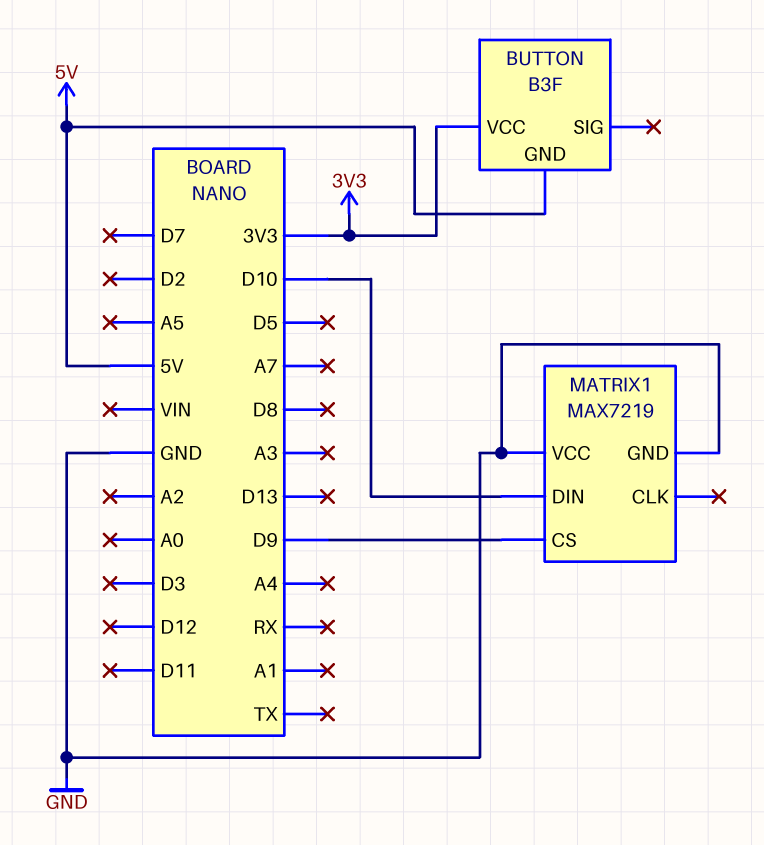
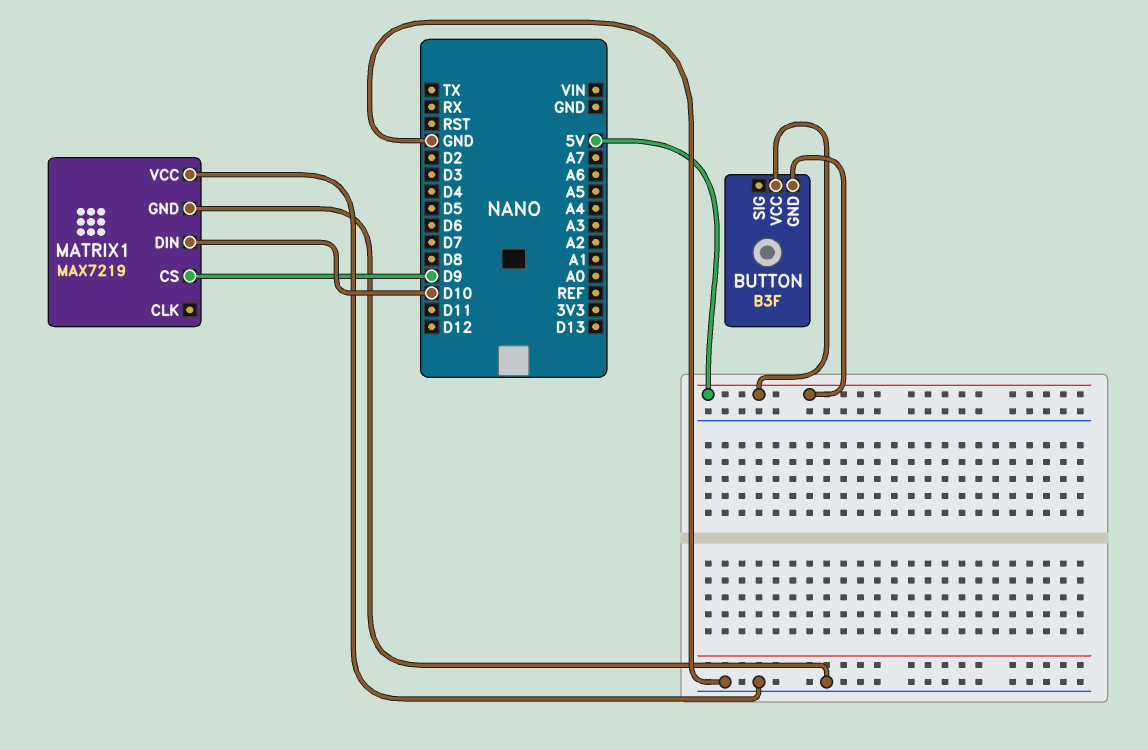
BUTTON pin VCC: 3V3 -> 5V

